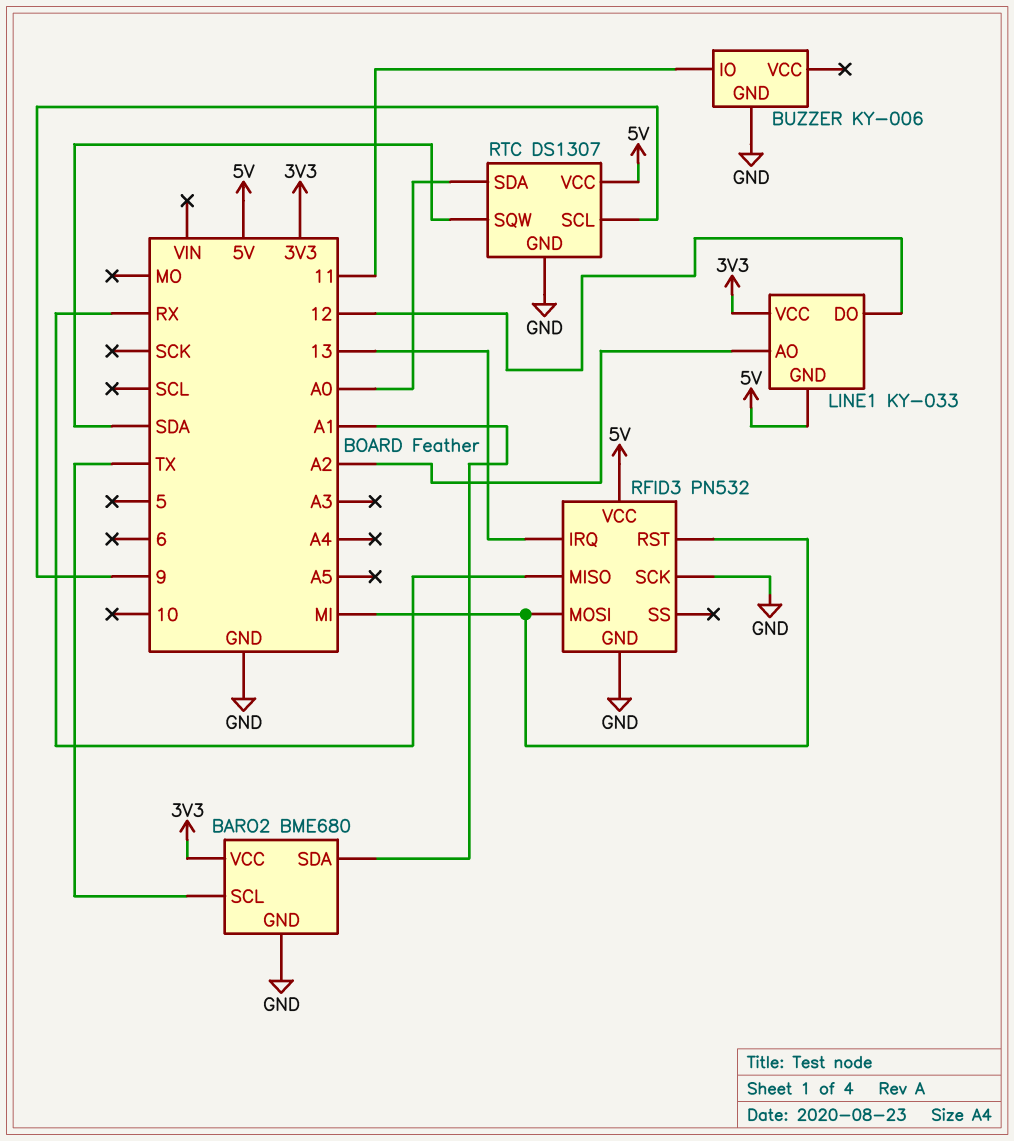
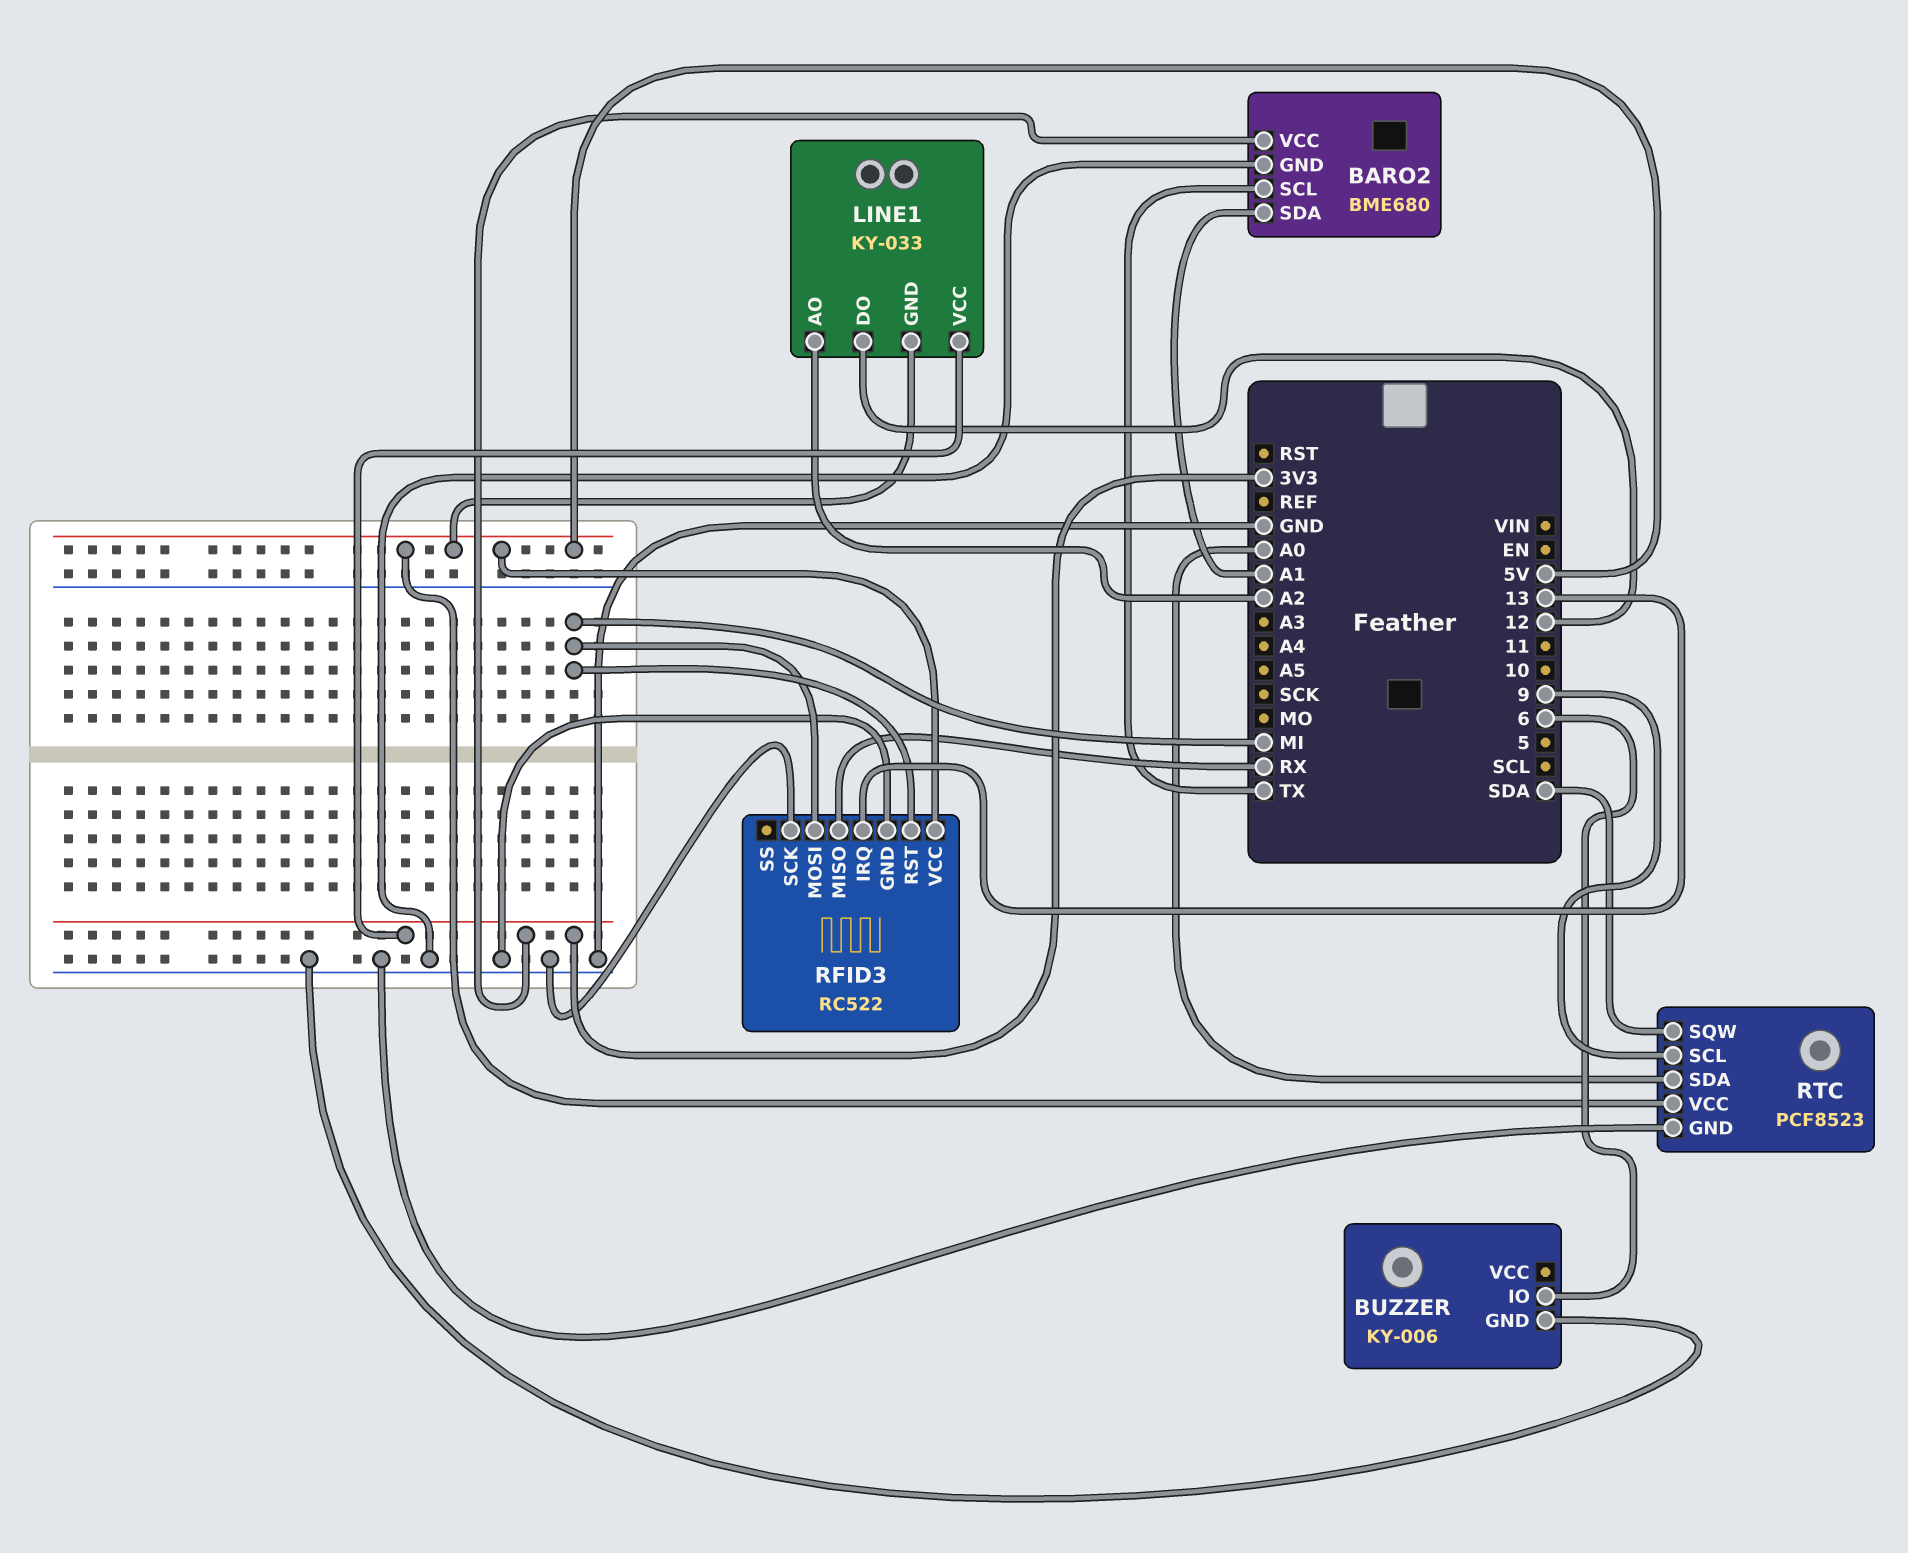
BUZZER pin IO: 11 -> 6
RFID3: PN532 -> RC522
RTC: DS1307 -> PCF8523

